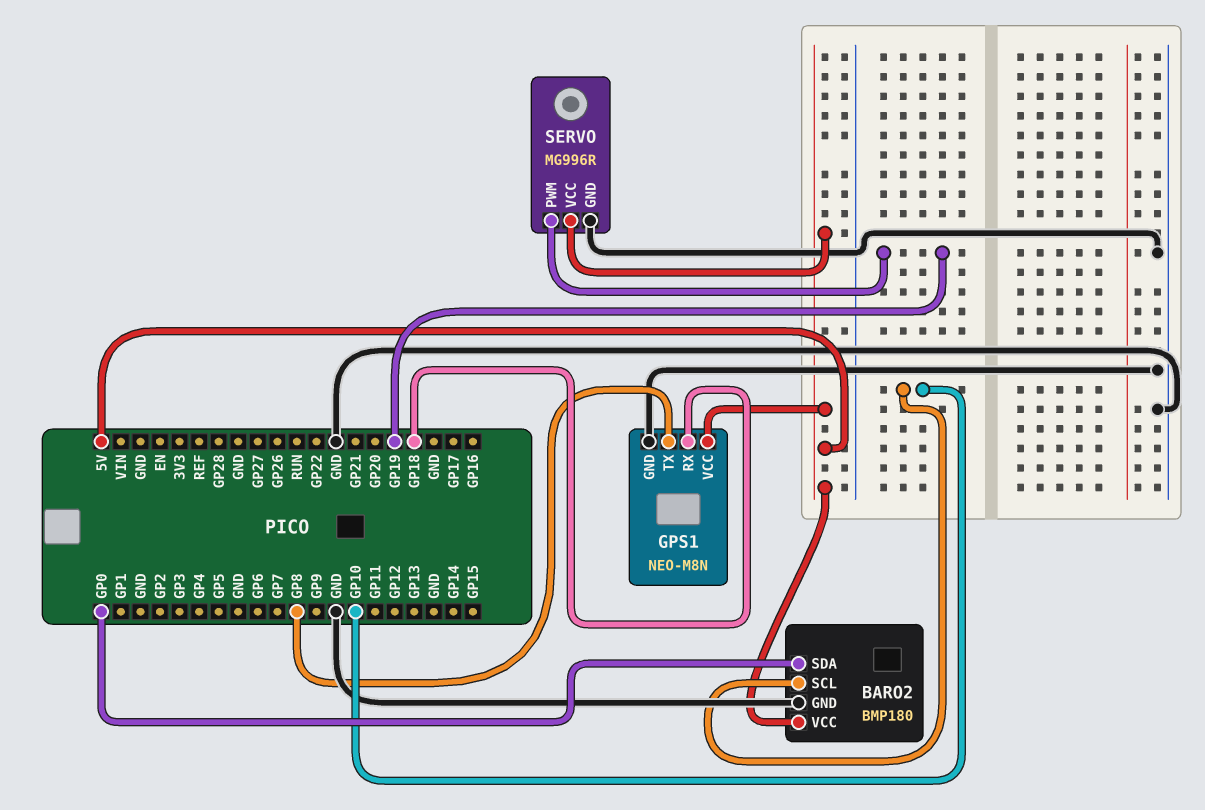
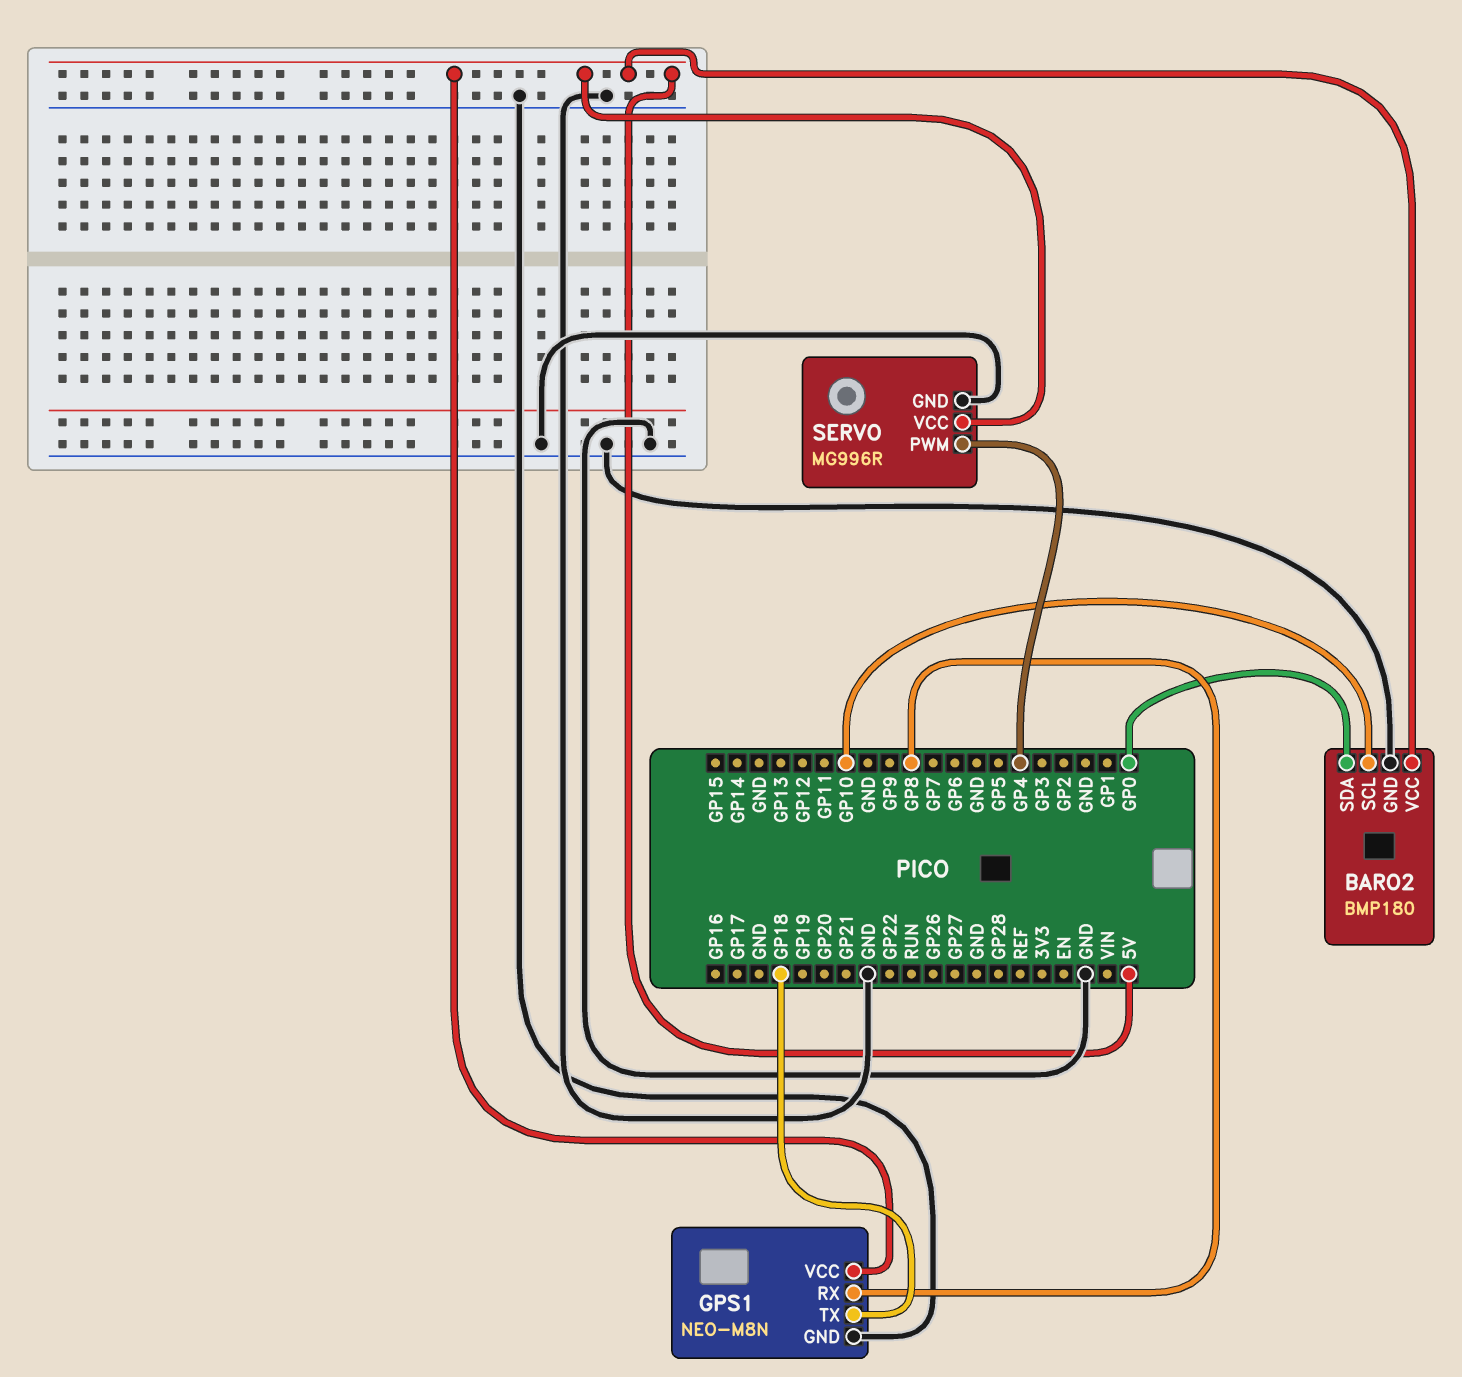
GPS1 pin RX: GP18 -> GP8
GPS1 pin TX: GP8 -> GP18
SERVO pin PWM: GP19 -> GP4

